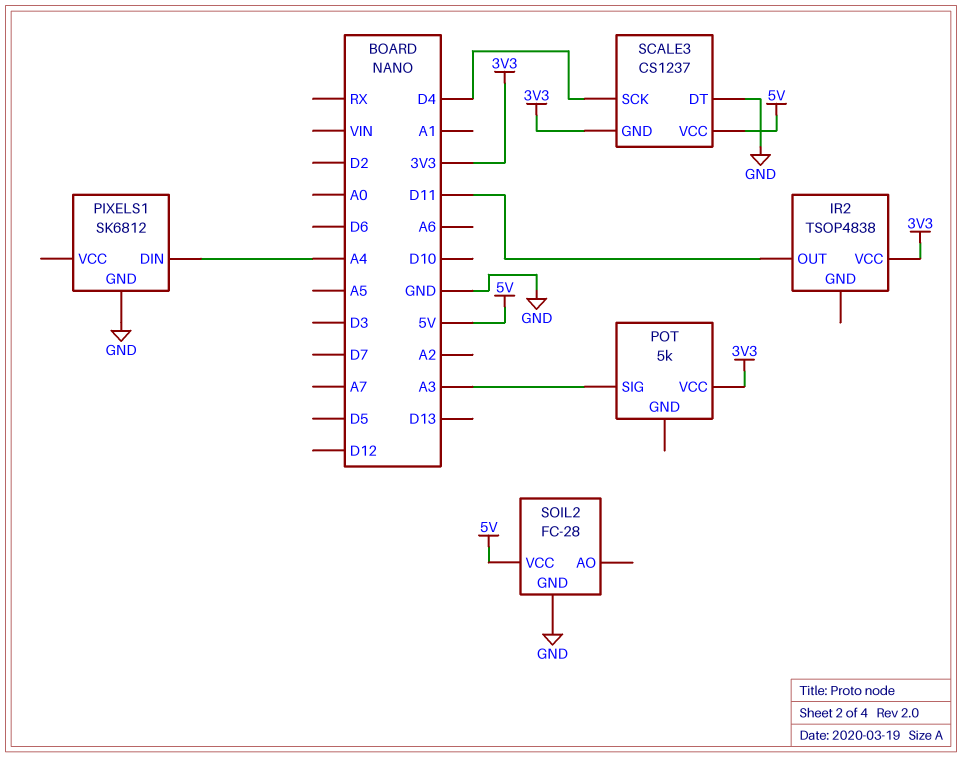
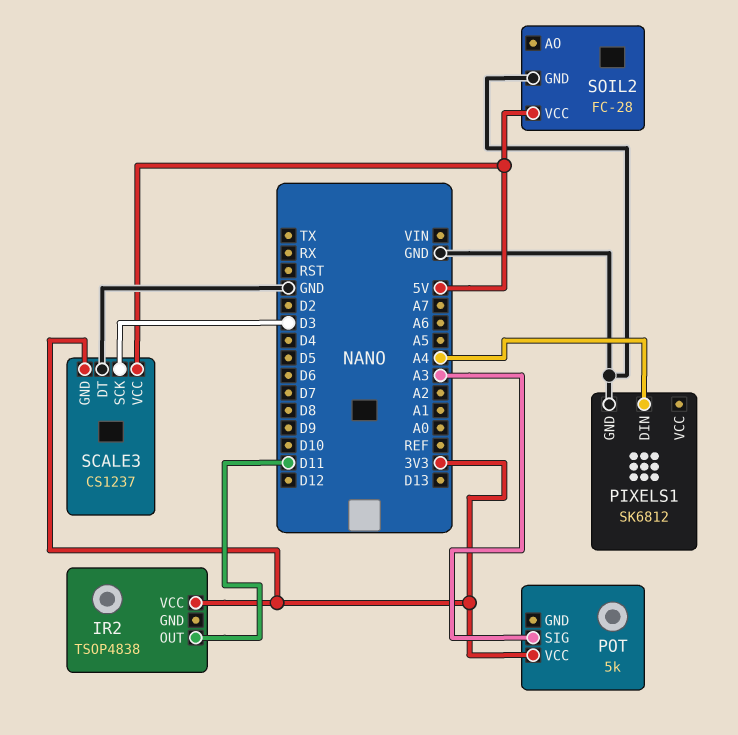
SCALE3 pin SCK: D4 -> D3

